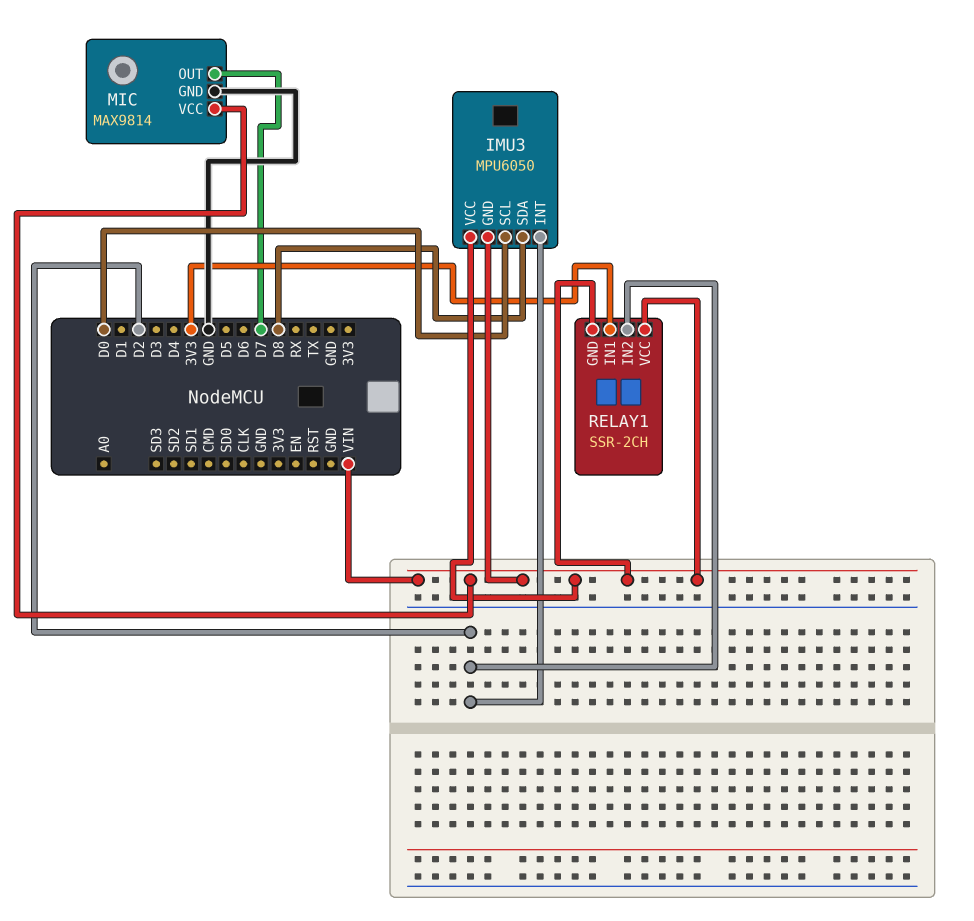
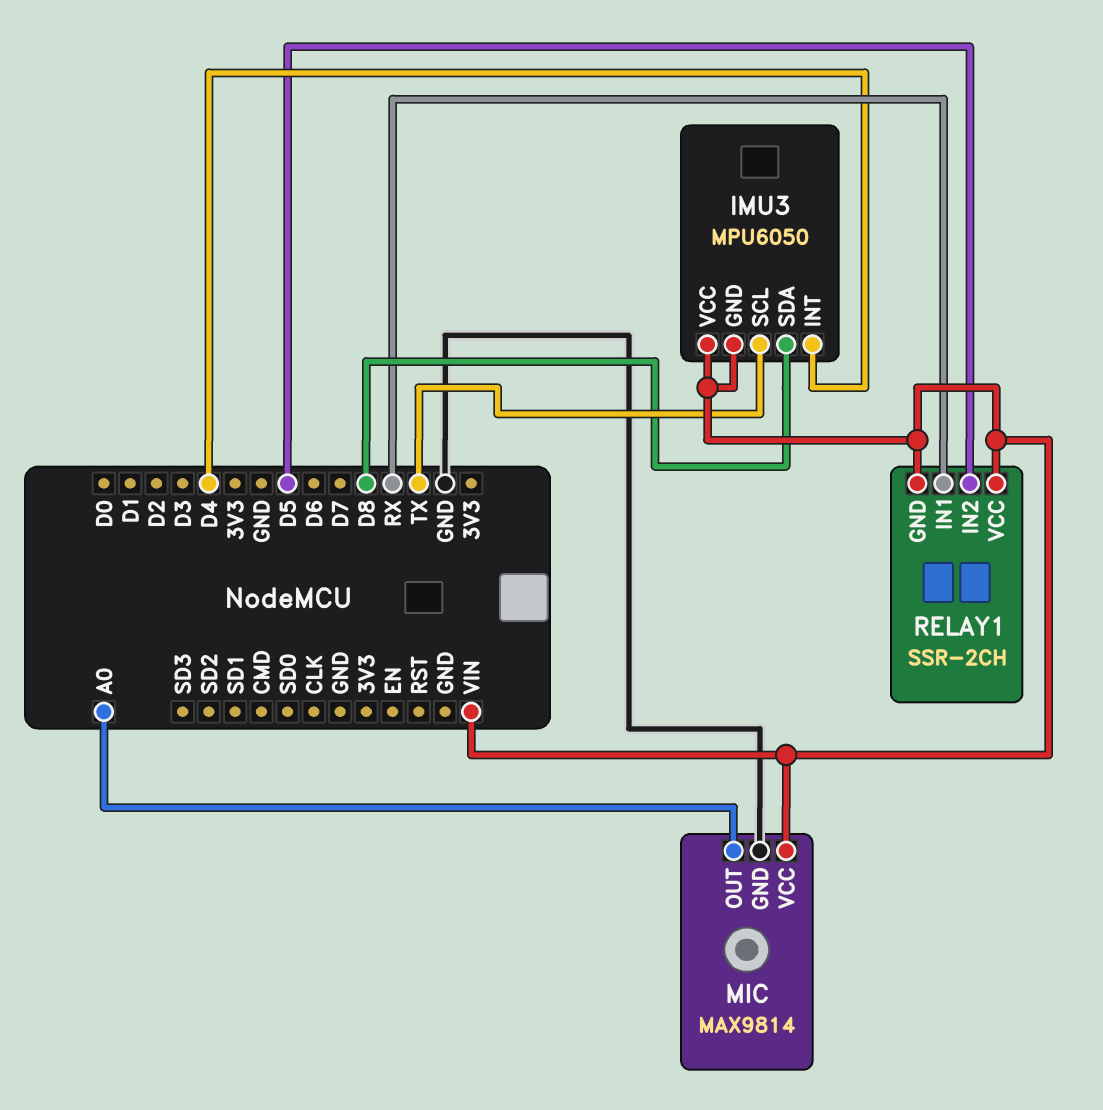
IMU3 pin INT: D2 -> D4
IMU3 pin SCL: D0 -> TX
MIC pin OUT: D7 -> A0
RELAY1 pin IN1: 3V3 -> RX
RELAY1 pin IN2: D2 -> D5

